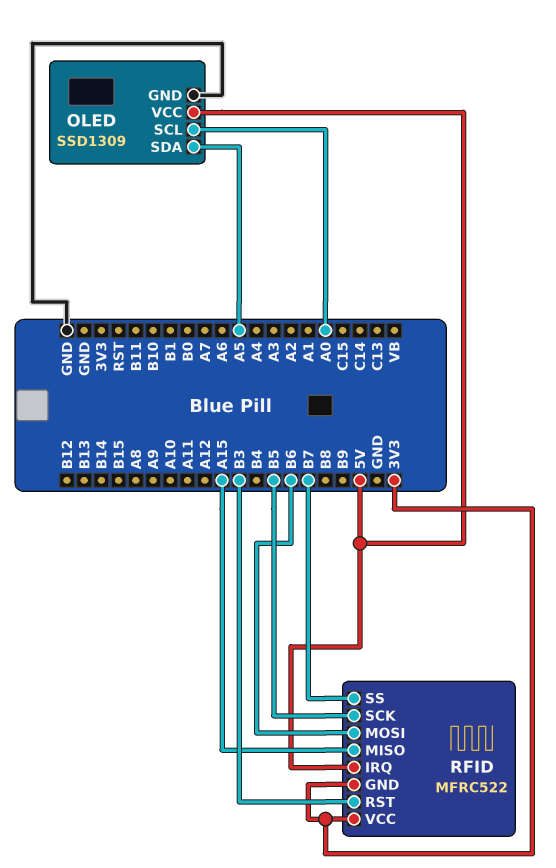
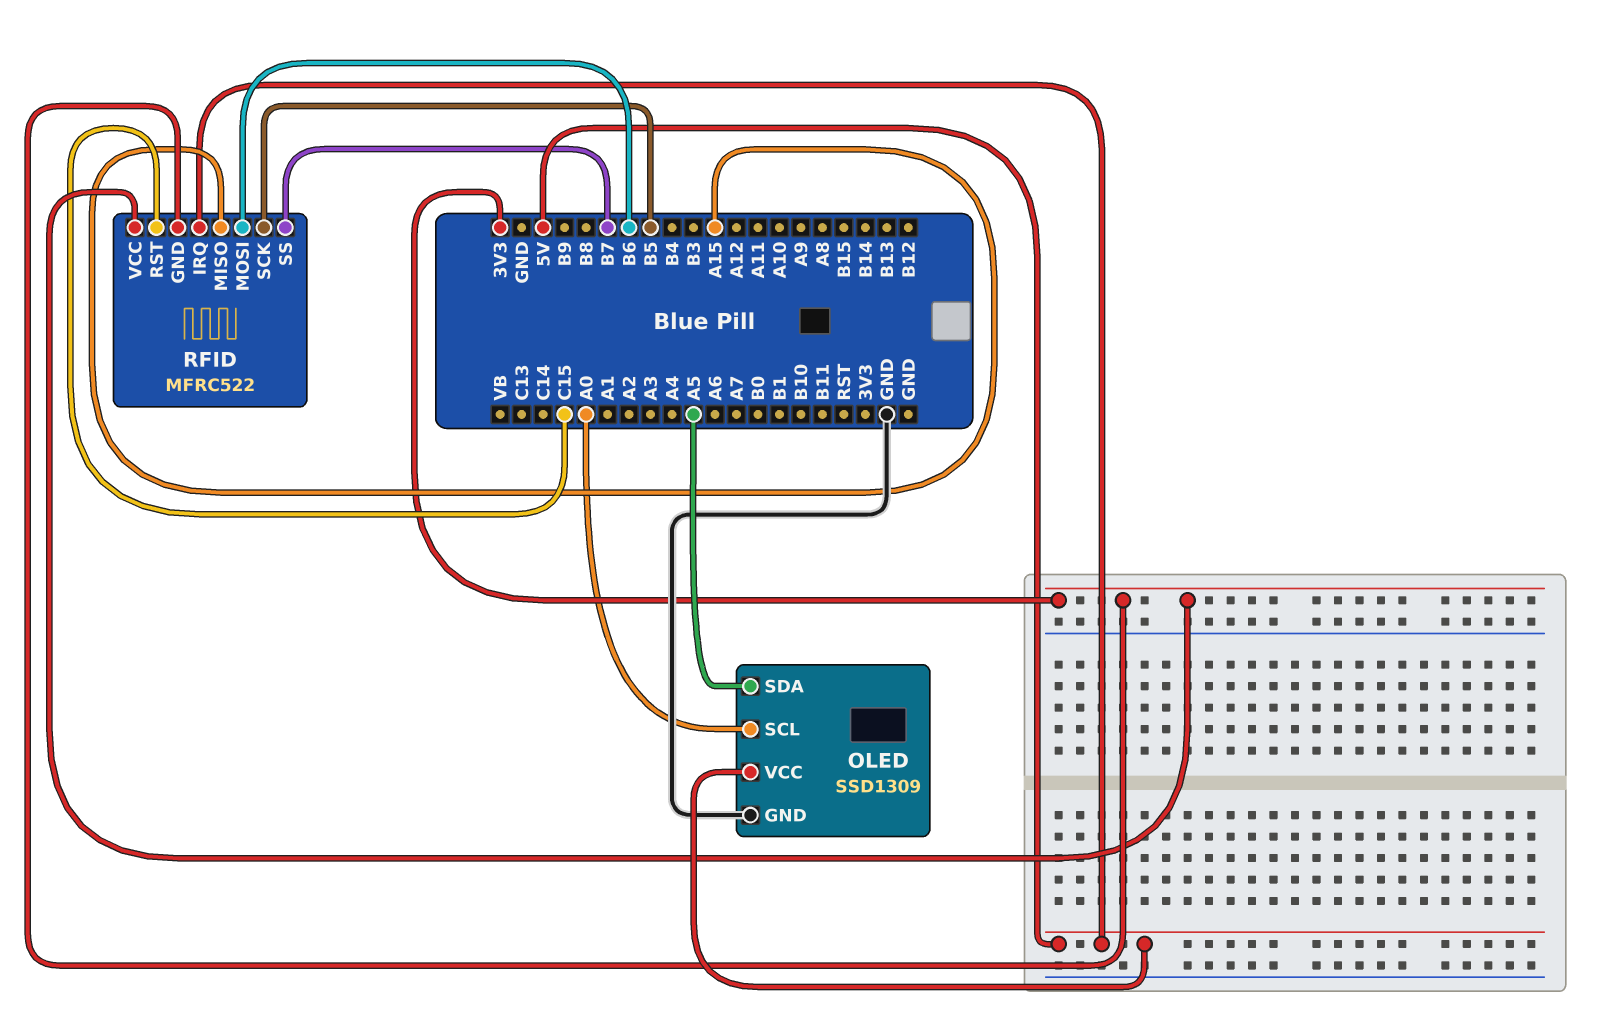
RFID pin RST: B3 -> C15

